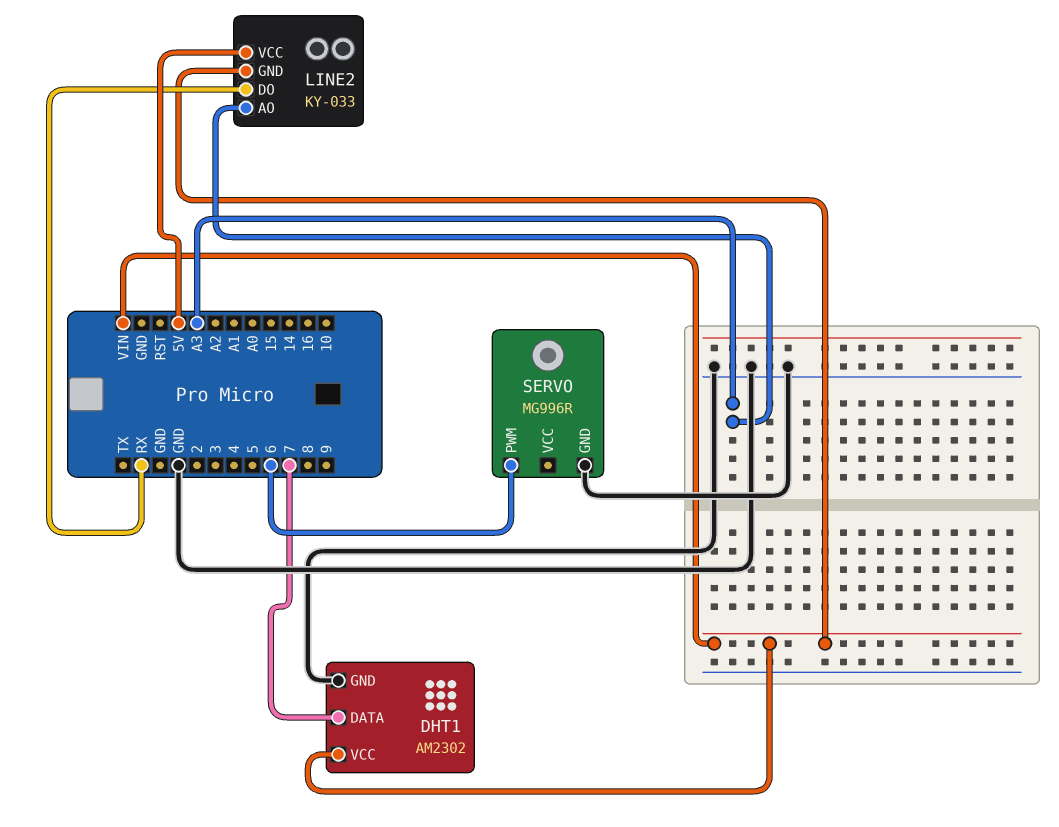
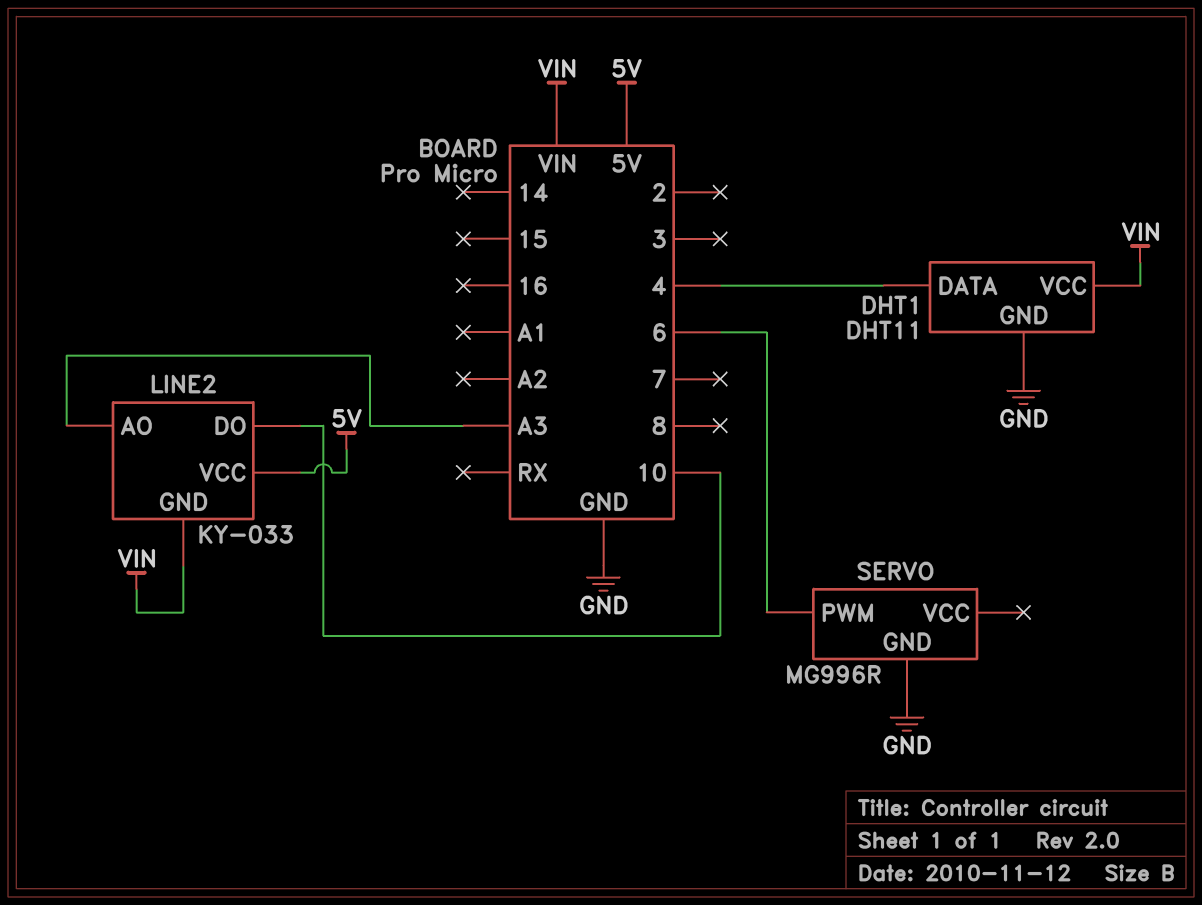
DHT1: AM2302 -> DHT11
DHT1 pin DATA: 7 -> 4
LINE2 pin DO: RX -> 10

